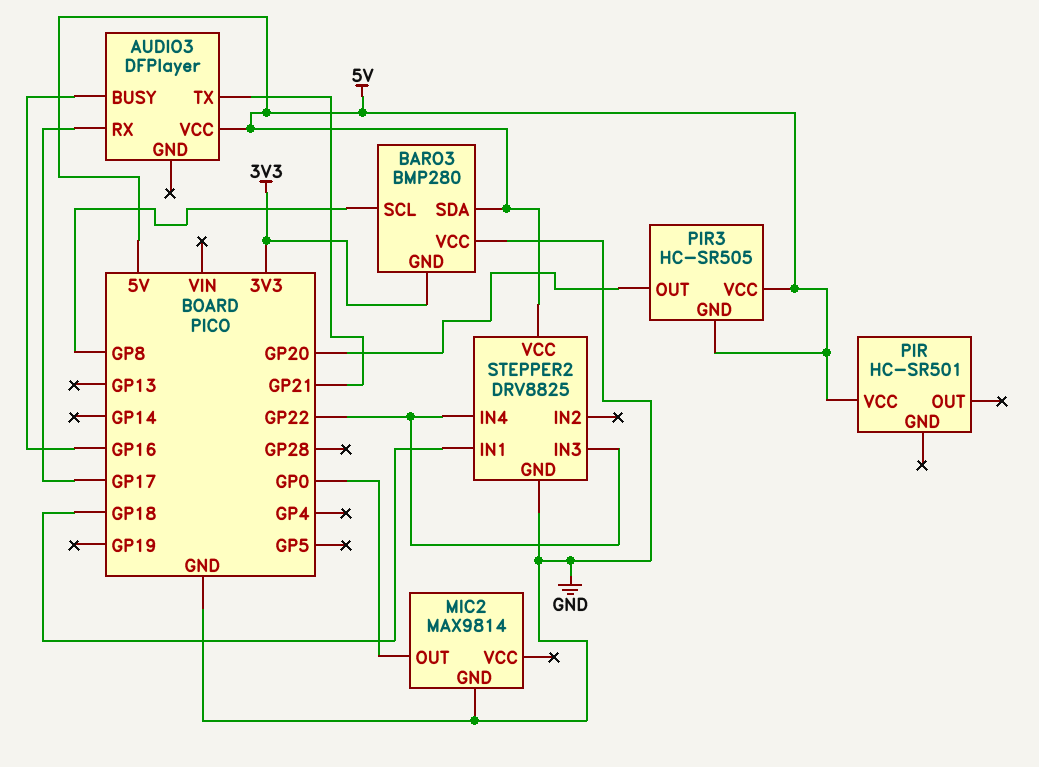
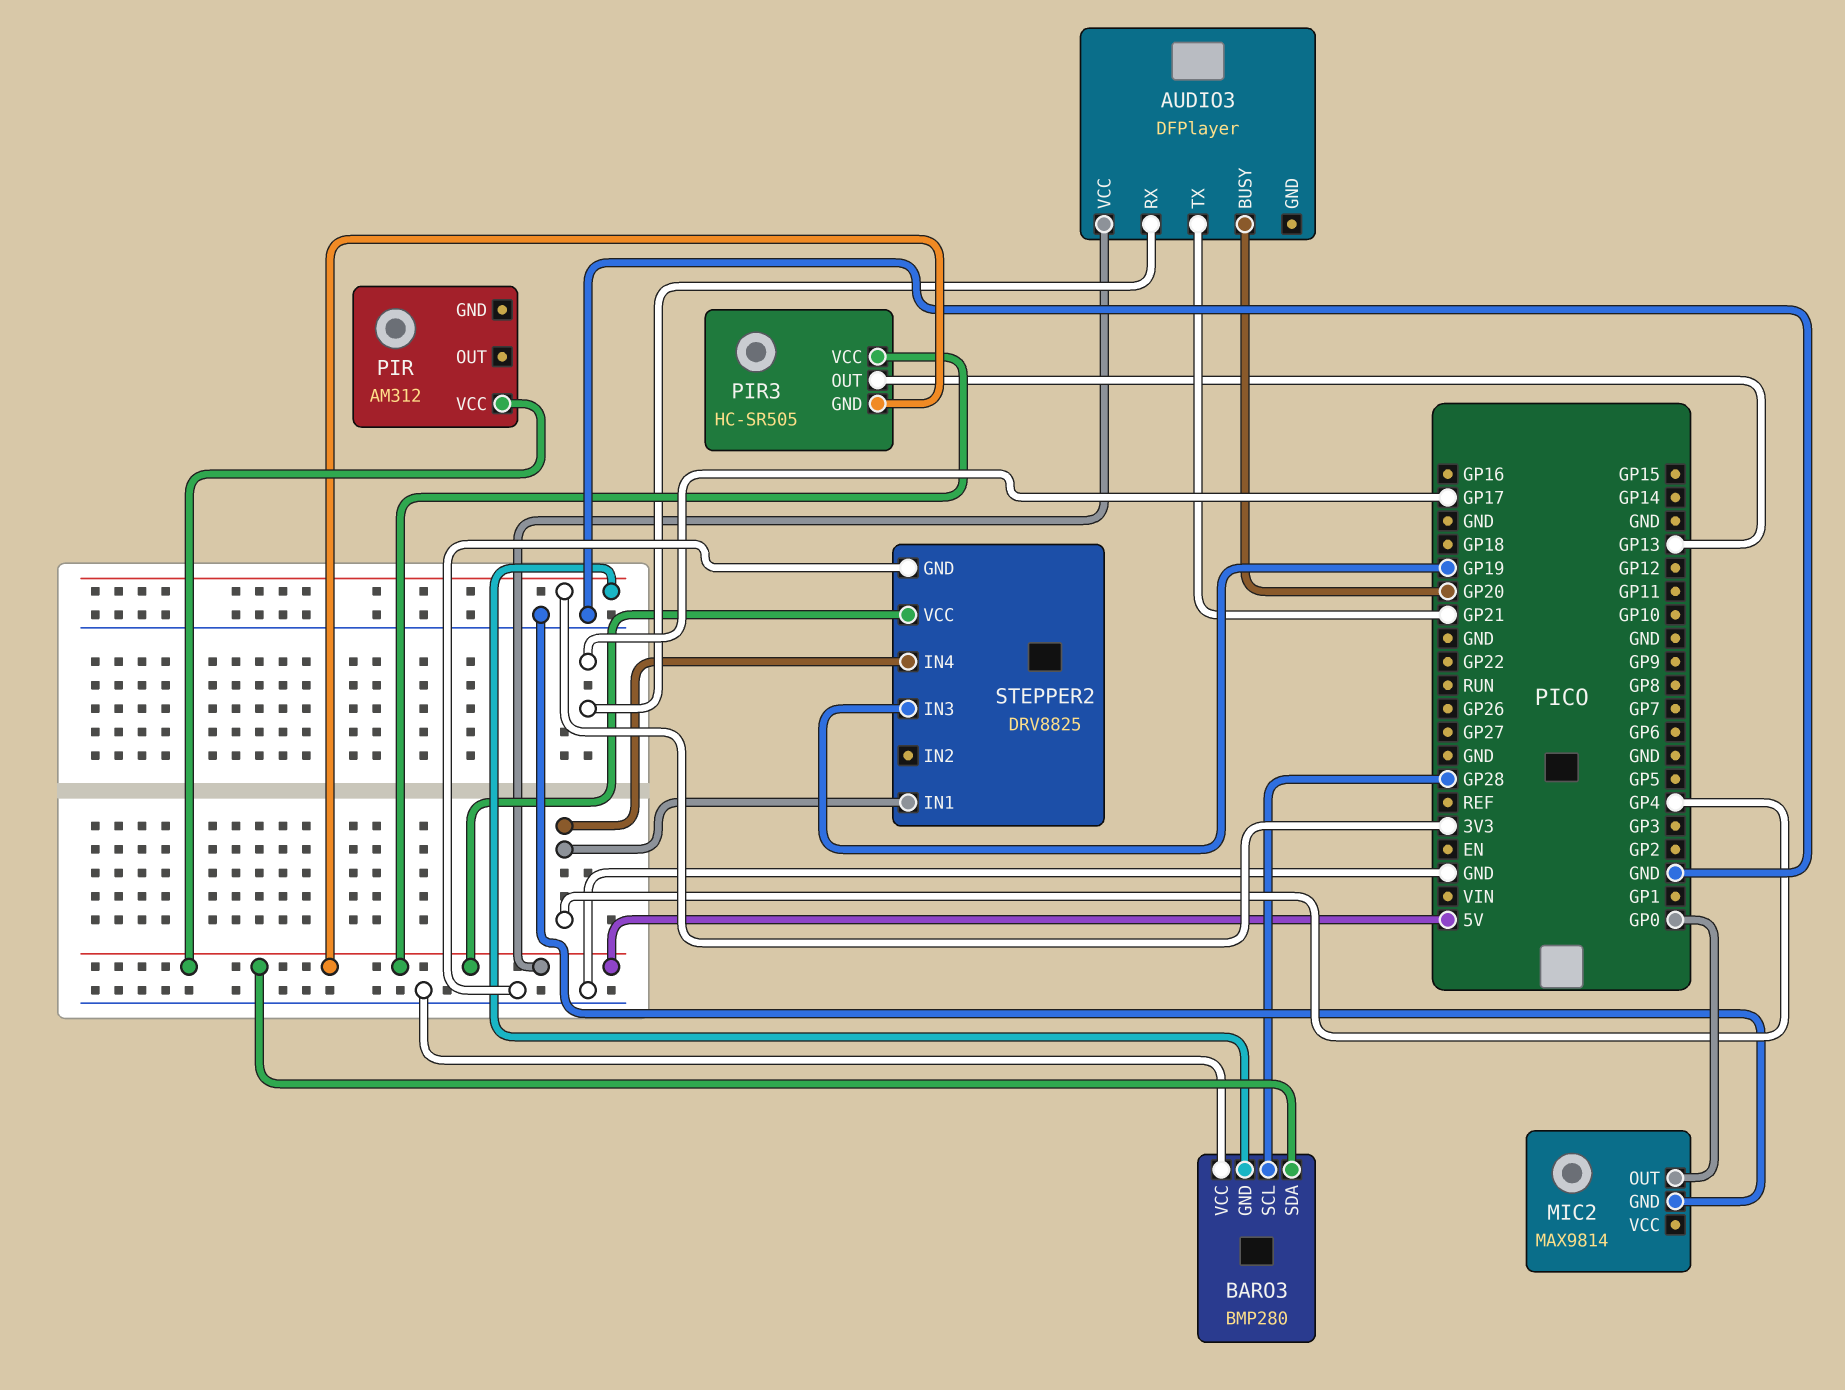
AUDIO3 pin BUSY: GP16 -> GP20
BARO3 pin SCL: GP8 -> GP28
PIR: HC-SR501 -> AM312
PIR3 pin OUT: GP20 -> GP13
STEPPER2 pin IN1: GP18 -> GP4
STEPPER2 pin IN3: GP22 -> GP19
STEPPER2 pin IN4: GP22 -> GP4

